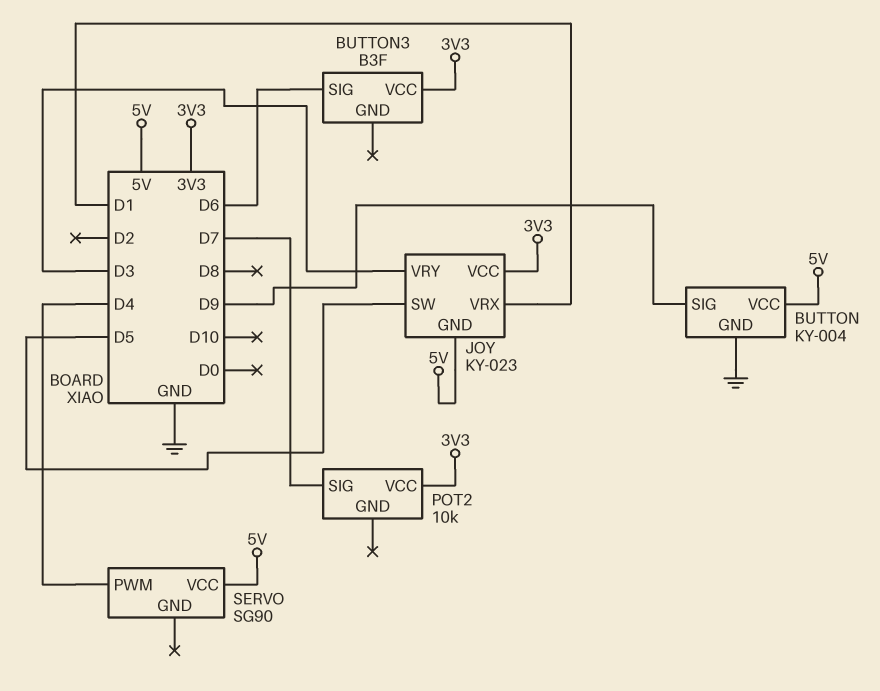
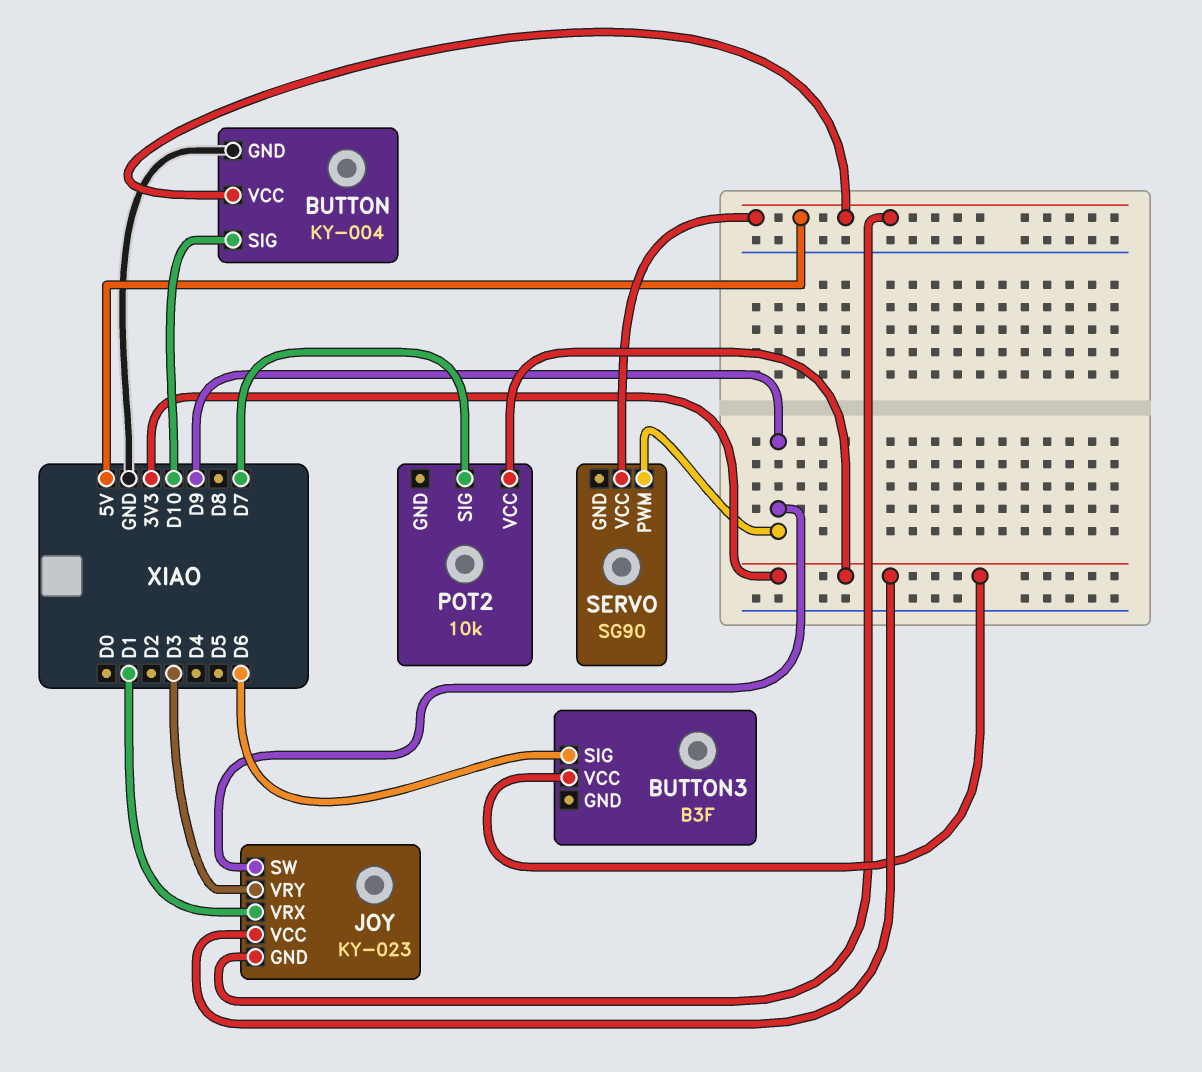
BUTTON pin SIG: D9 -> D10
JOY pin SW: D5 -> D9
SERVO pin PWM: D4 -> D9

